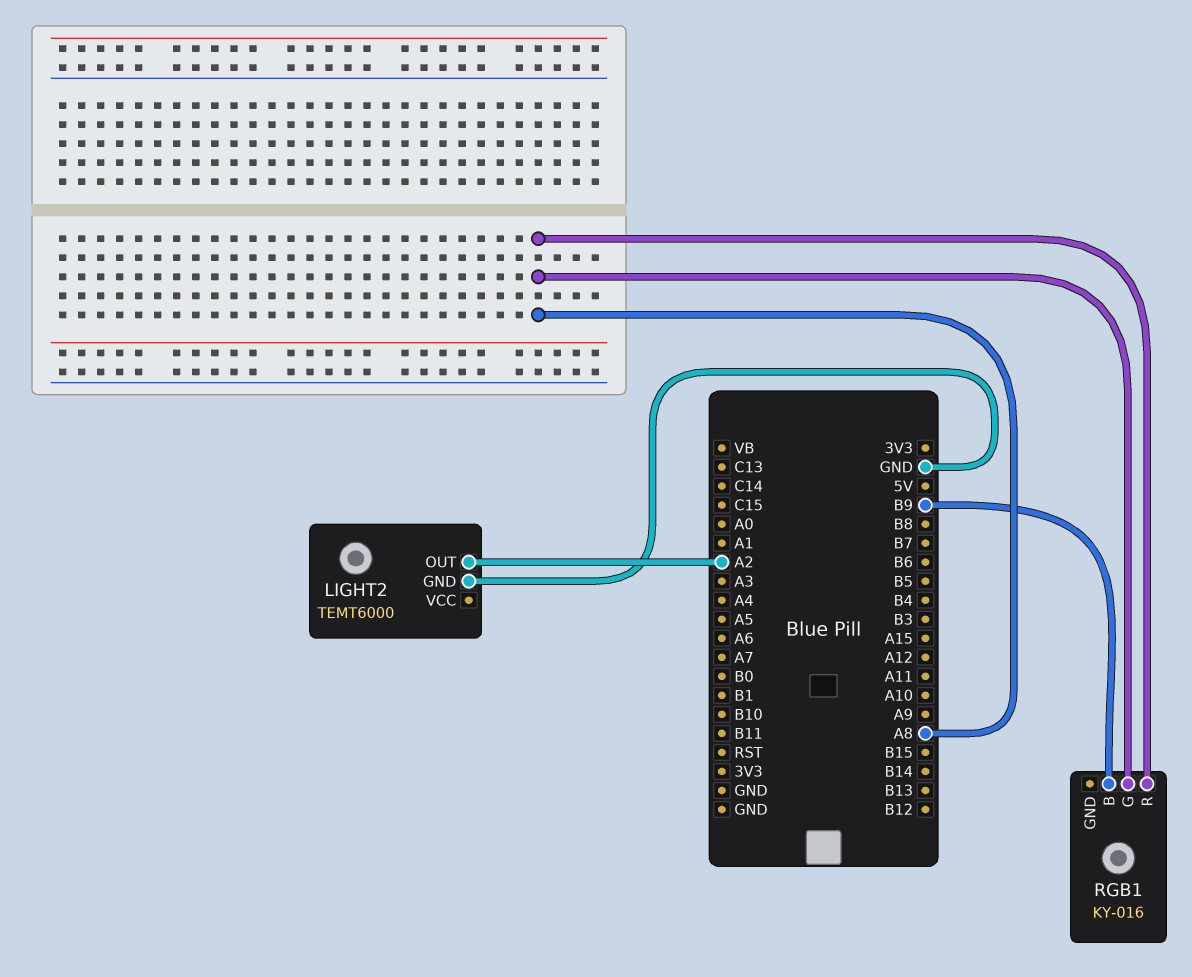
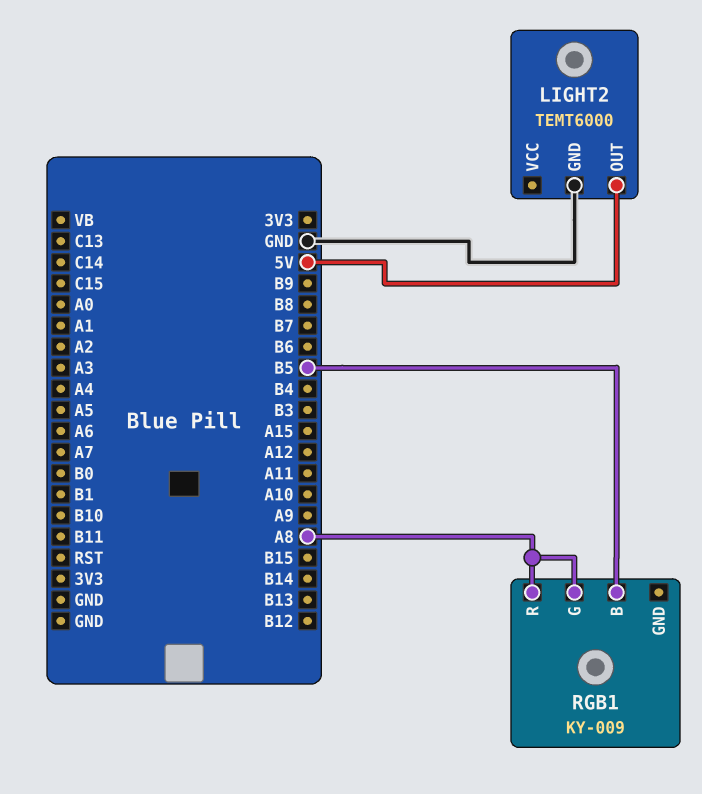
LIGHT2 pin OUT: A2 -> 5V
RGB1: KY-016 -> KY-009
RGB1 pin B: B9 -> B5

